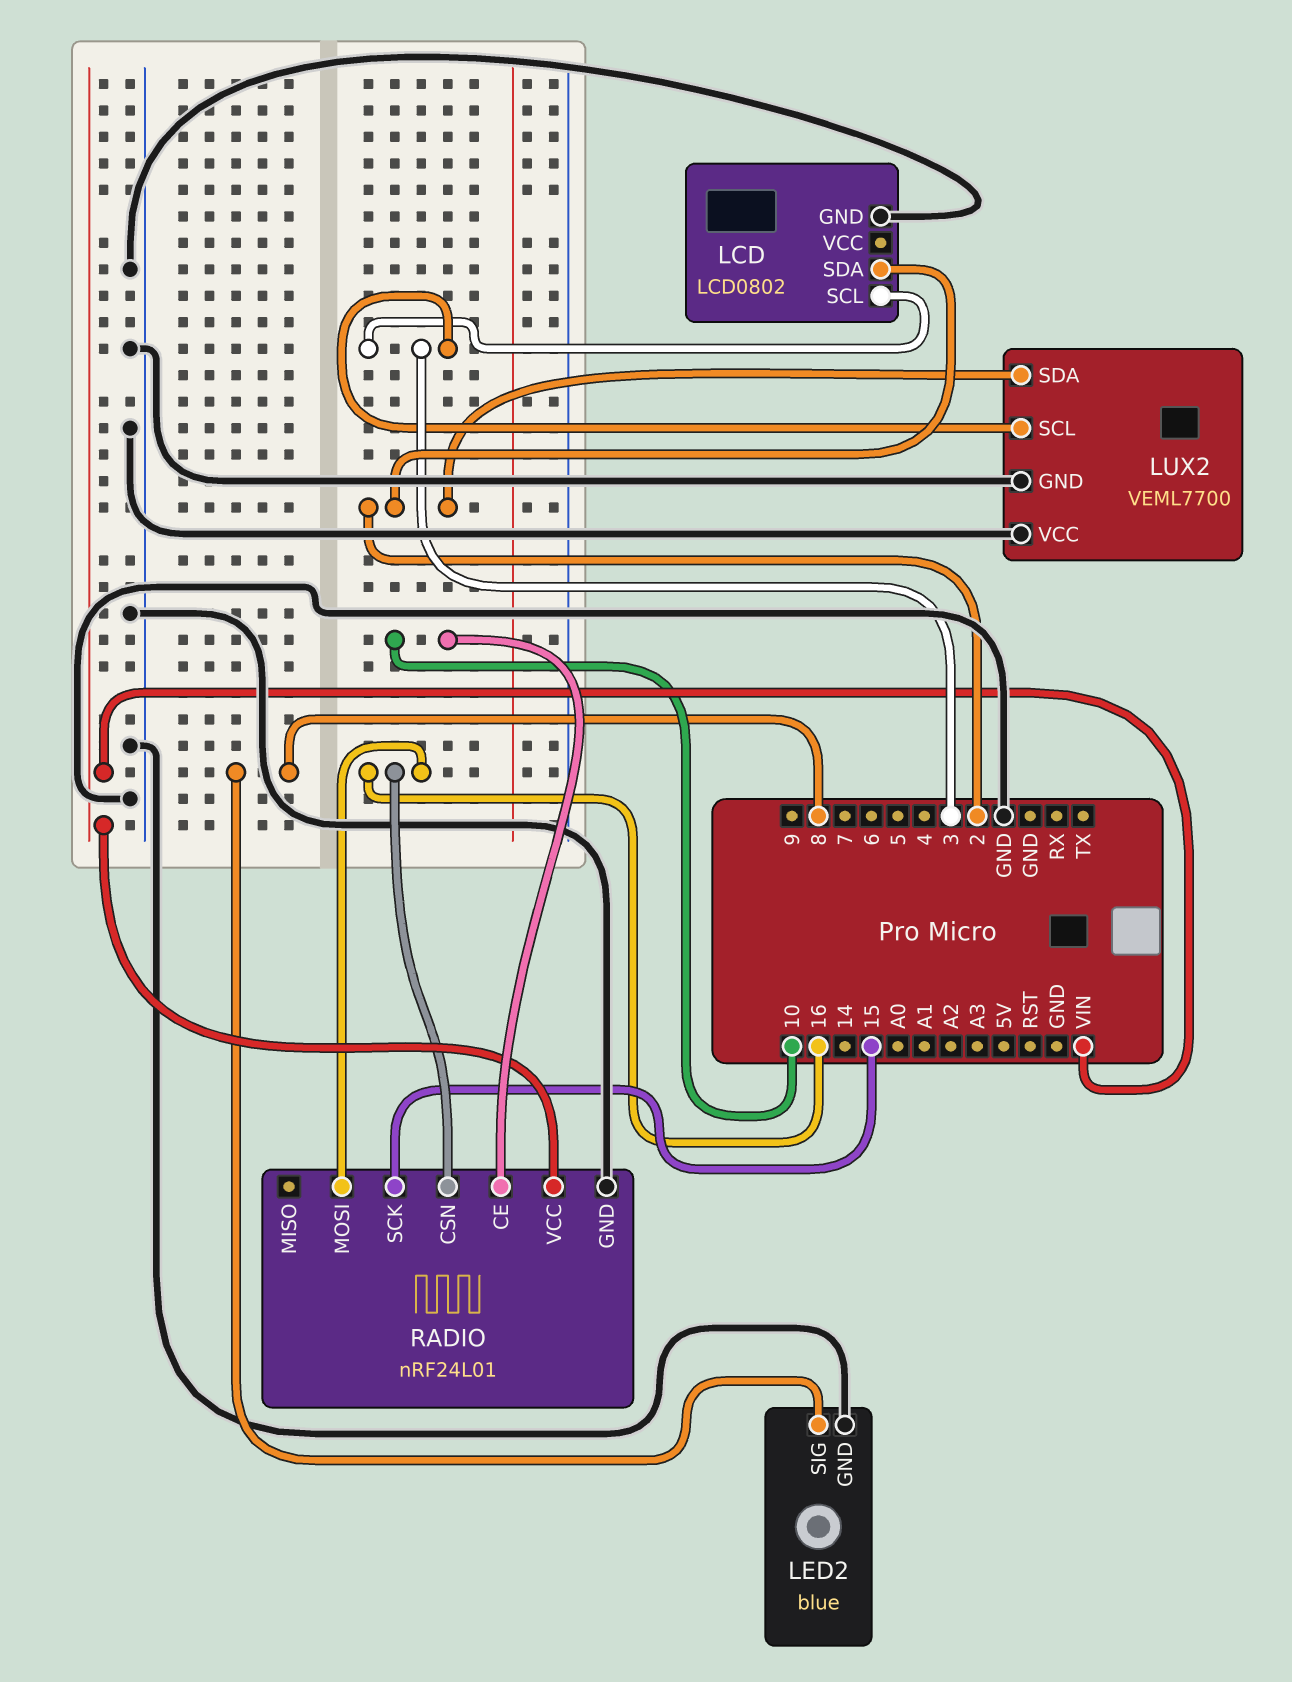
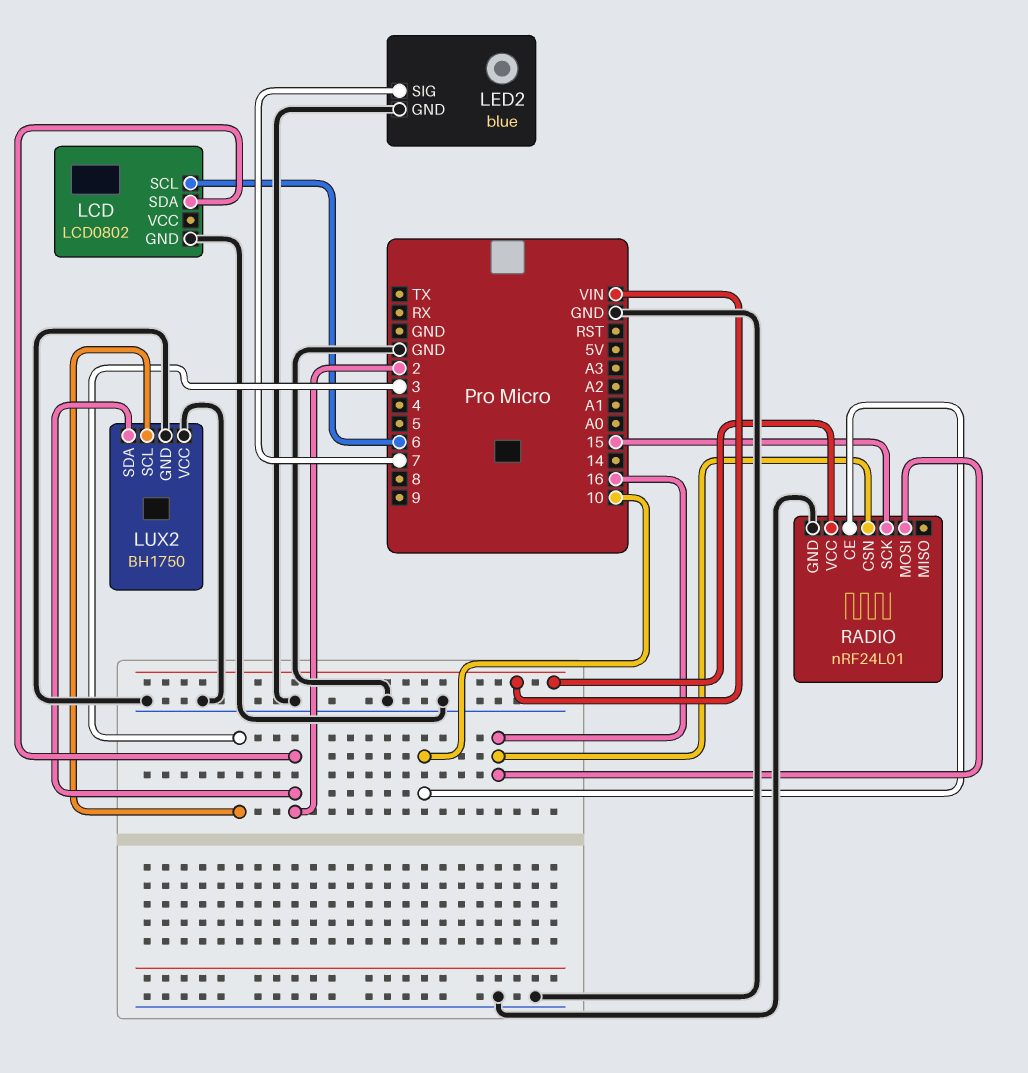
LCD pin SCL: 3 -> 6
LED2 pin SIG: 8 -> 7
LUX2: VEML7700 -> BH1750

